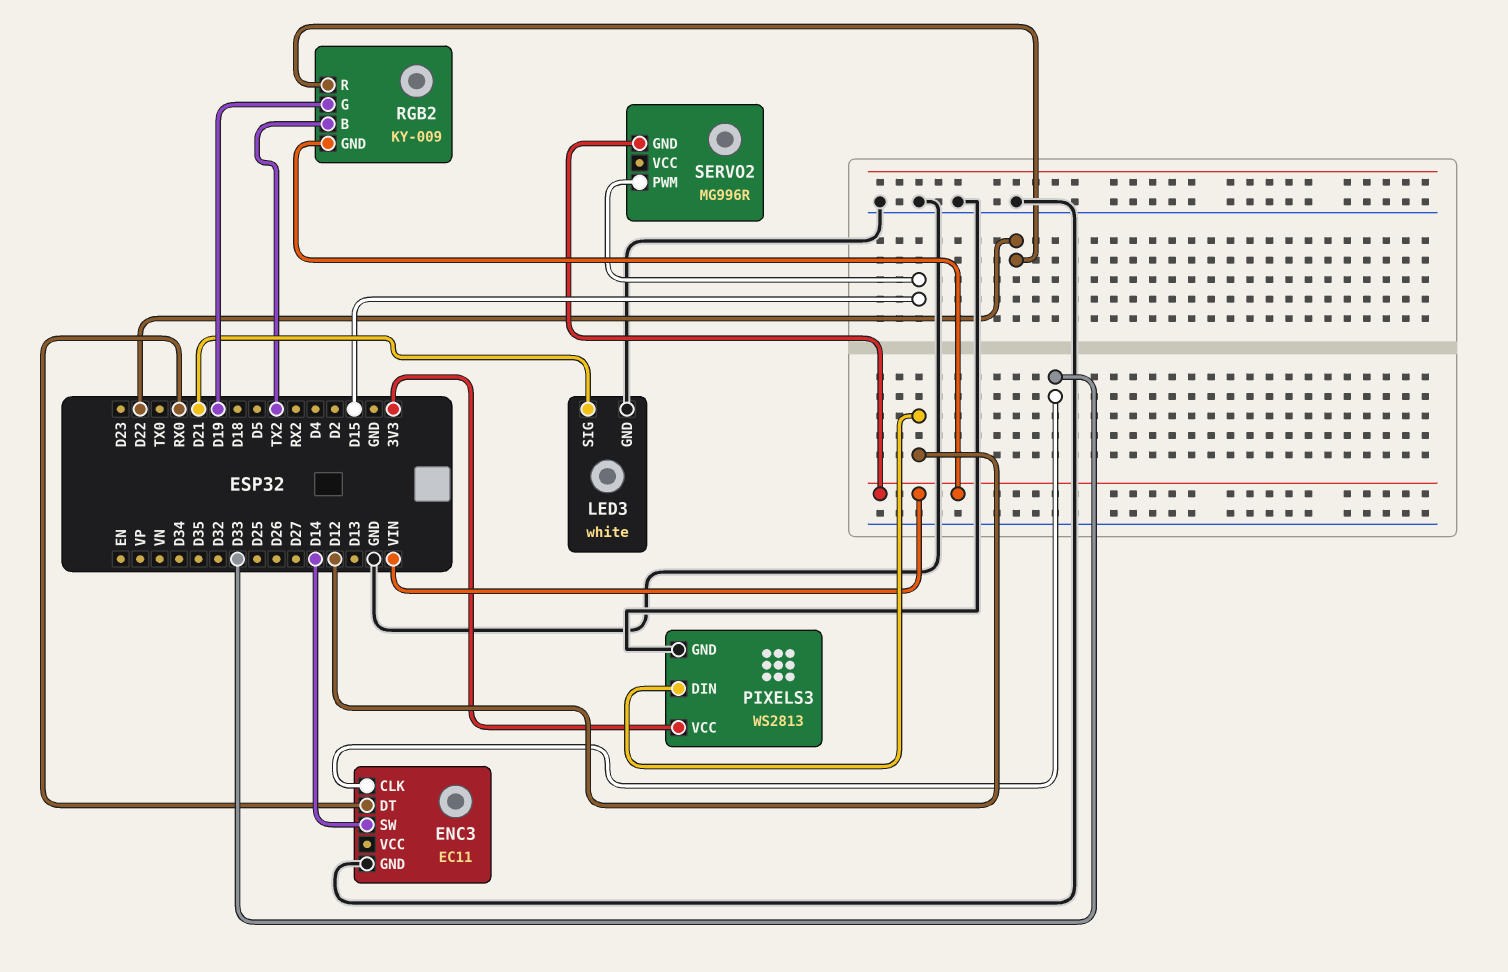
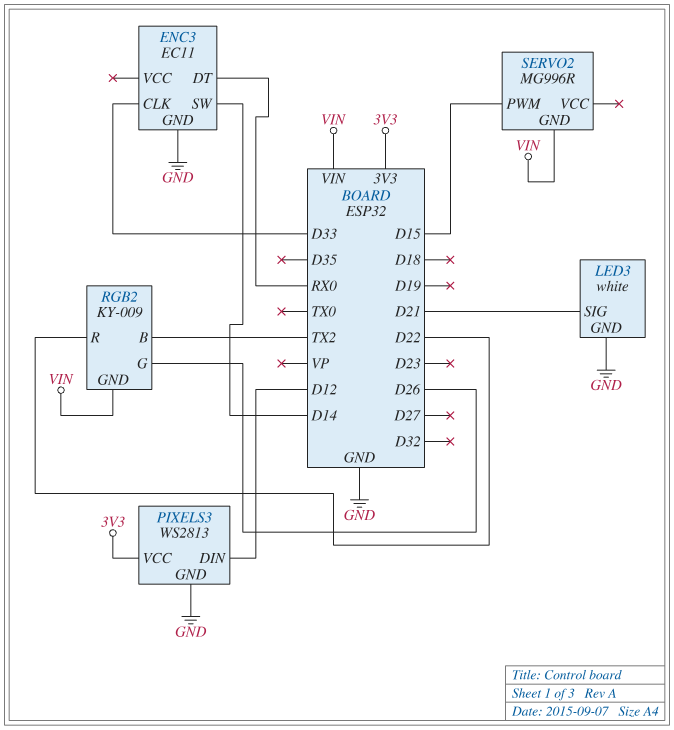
RGB2 pin G: D19 -> D26

